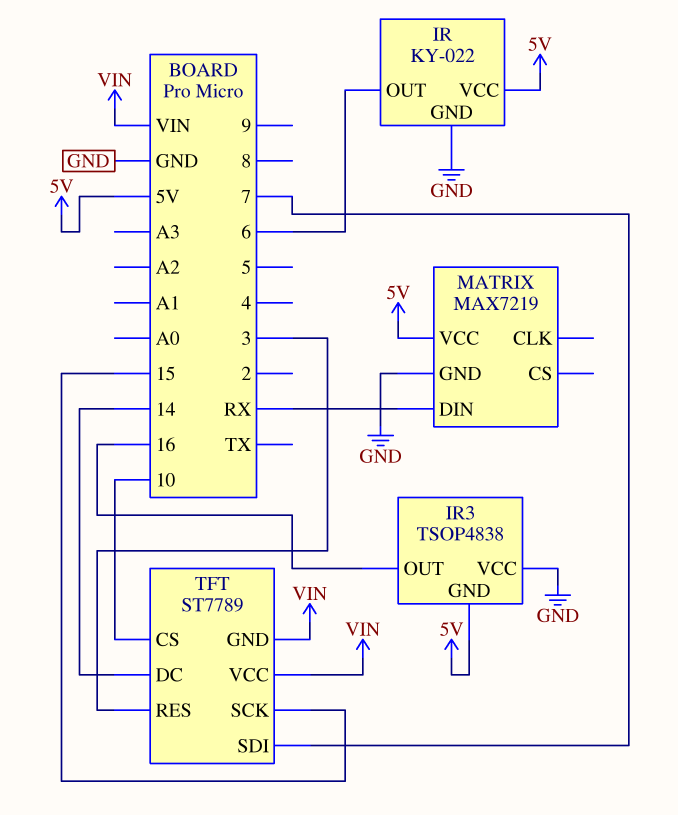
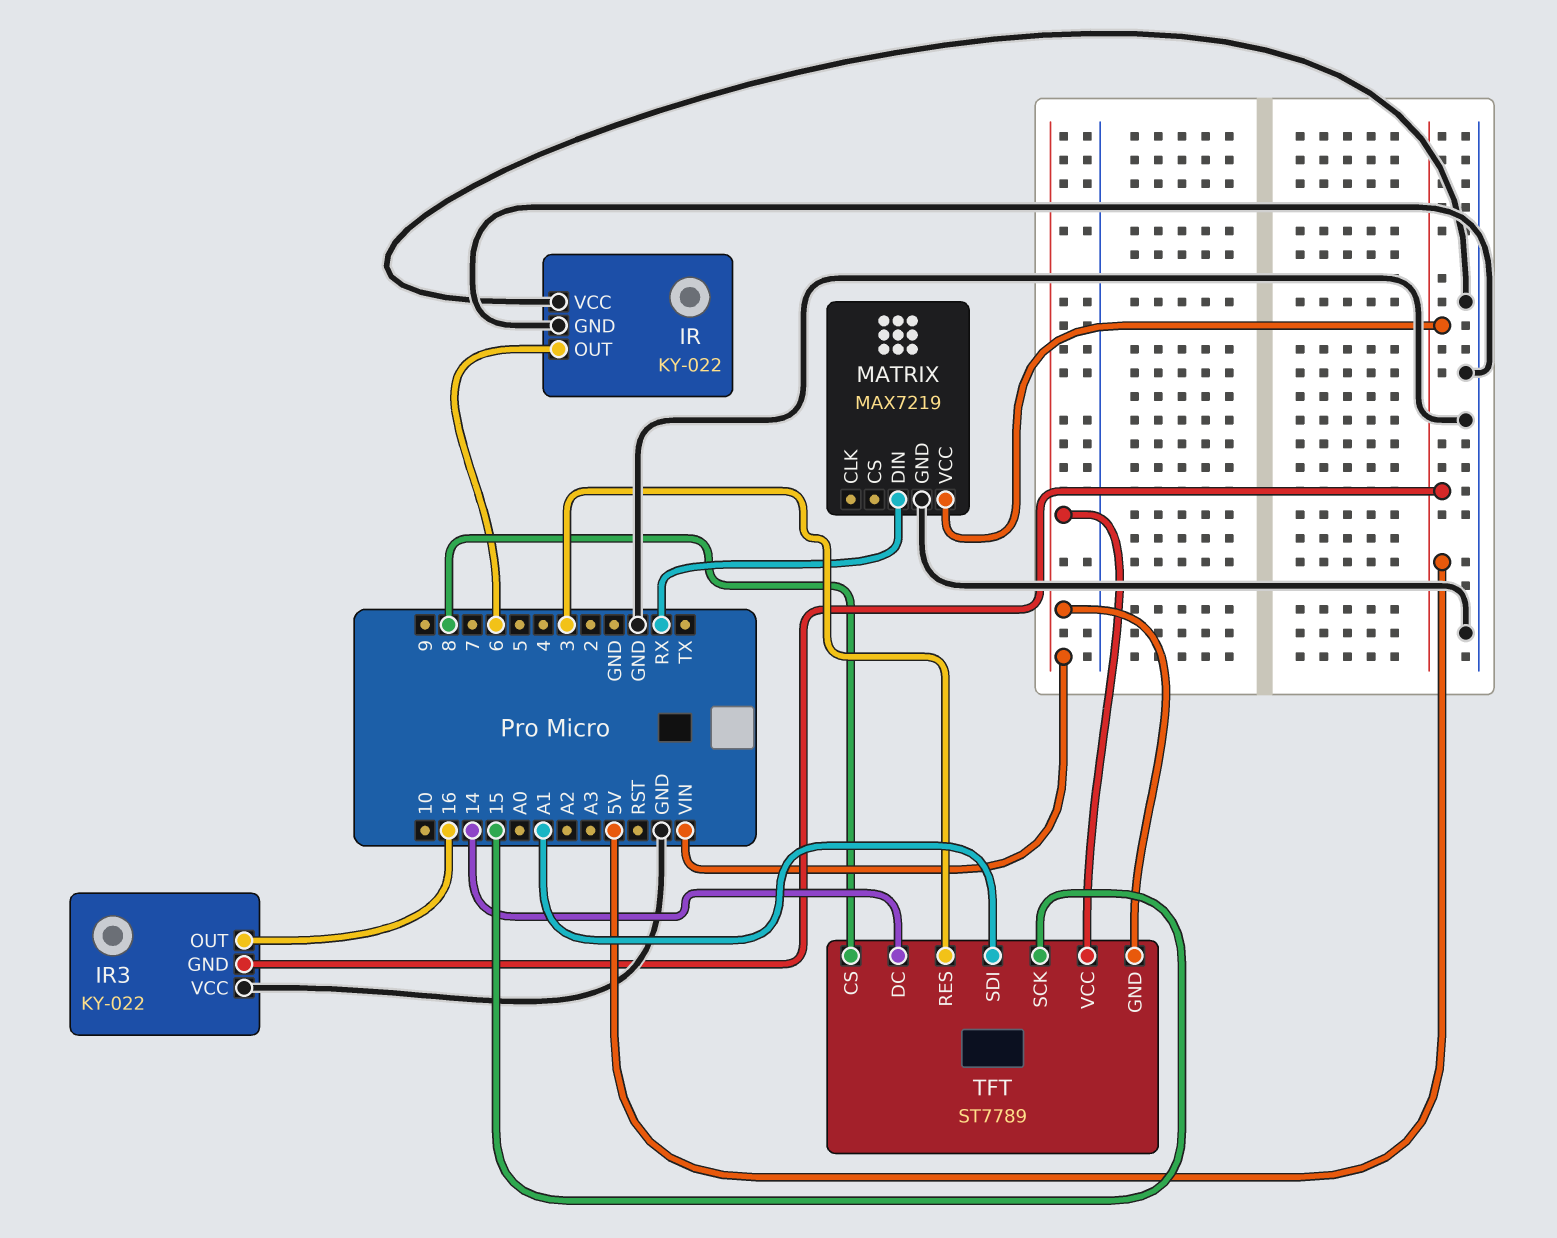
IR pin VCC: 5V -> GND
IR3: TSOP4838 -> KY-022
TFT pin CS: 10 -> 8
TFT pin SDI: 7 -> A1

